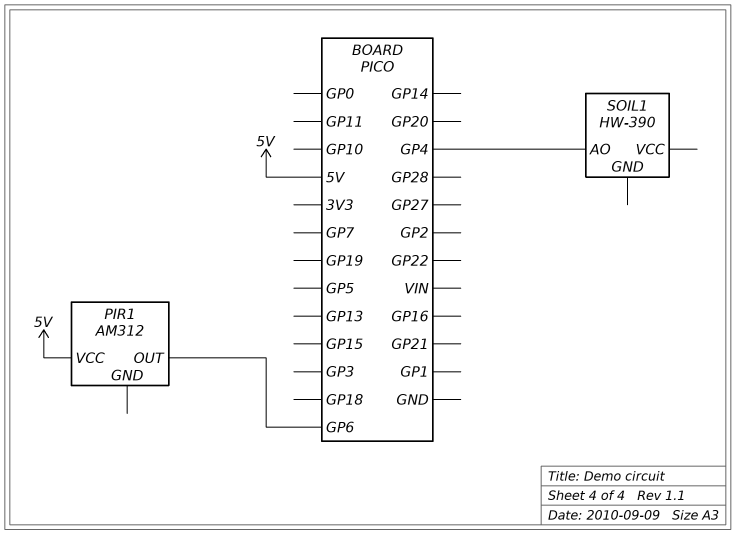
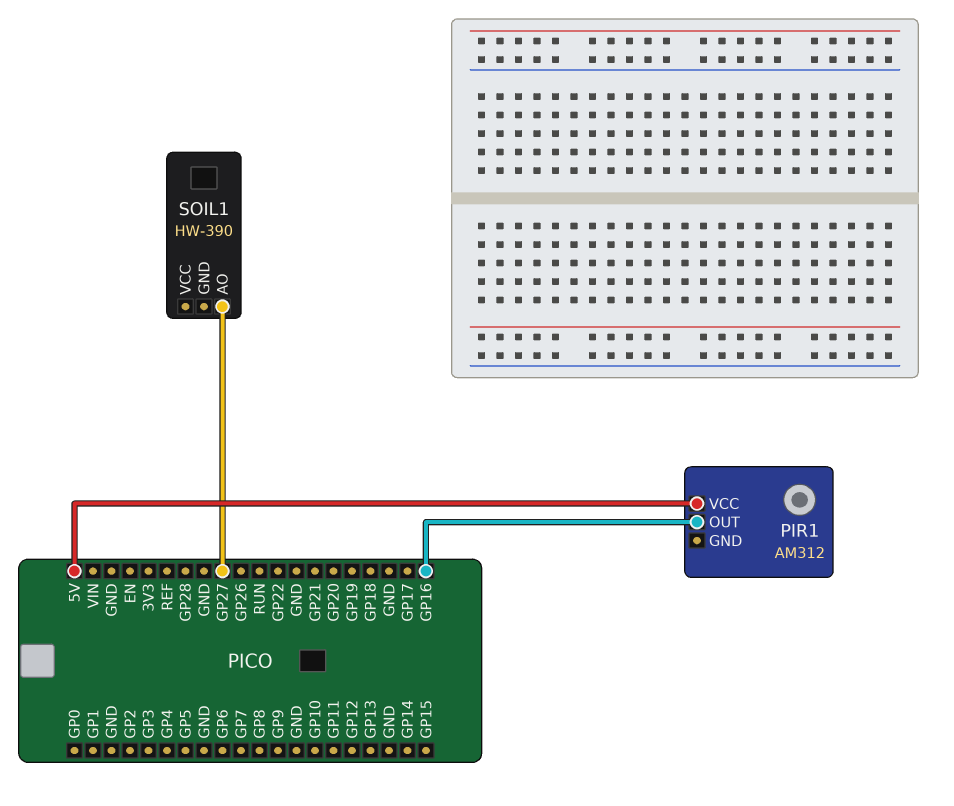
PIR1 pin OUT: GP6 -> GP16
SOIL1 pin AO: GP4 -> GP27

